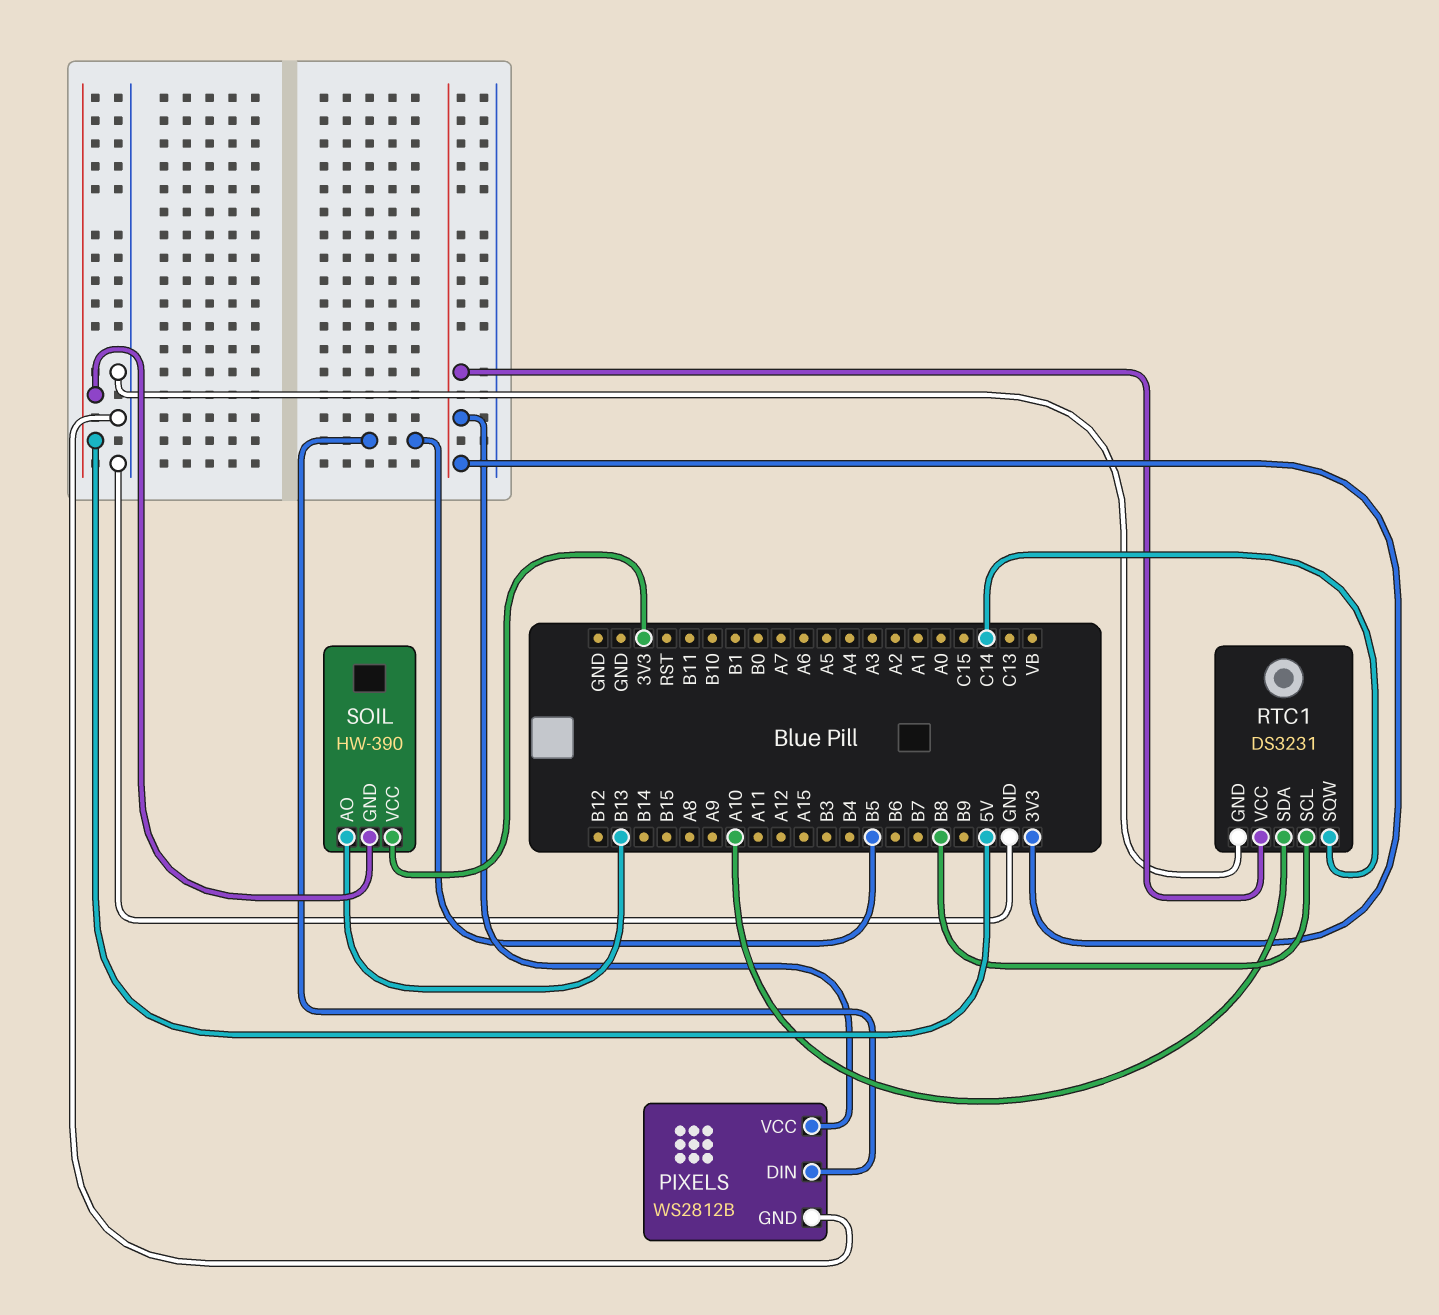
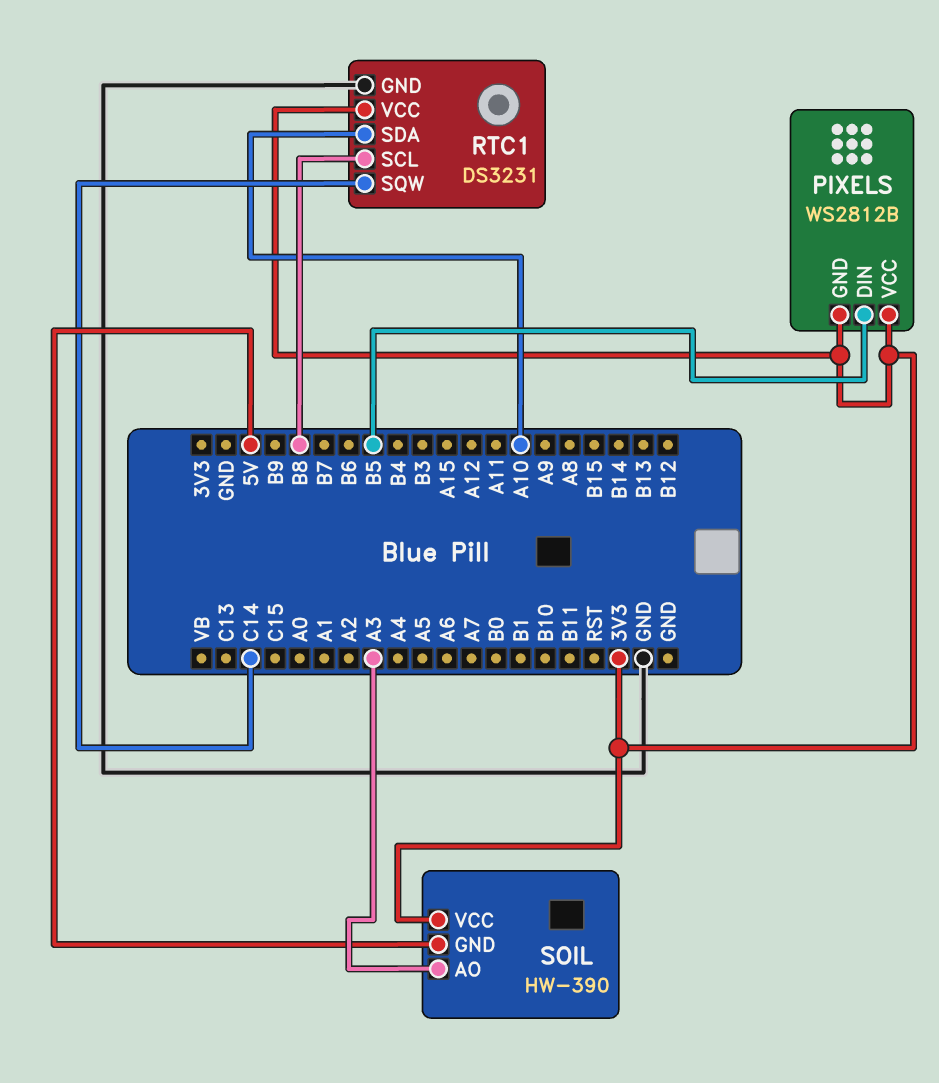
PIXELS pin GND: GND -> 3V3
SOIL pin AO: B13 -> A3

